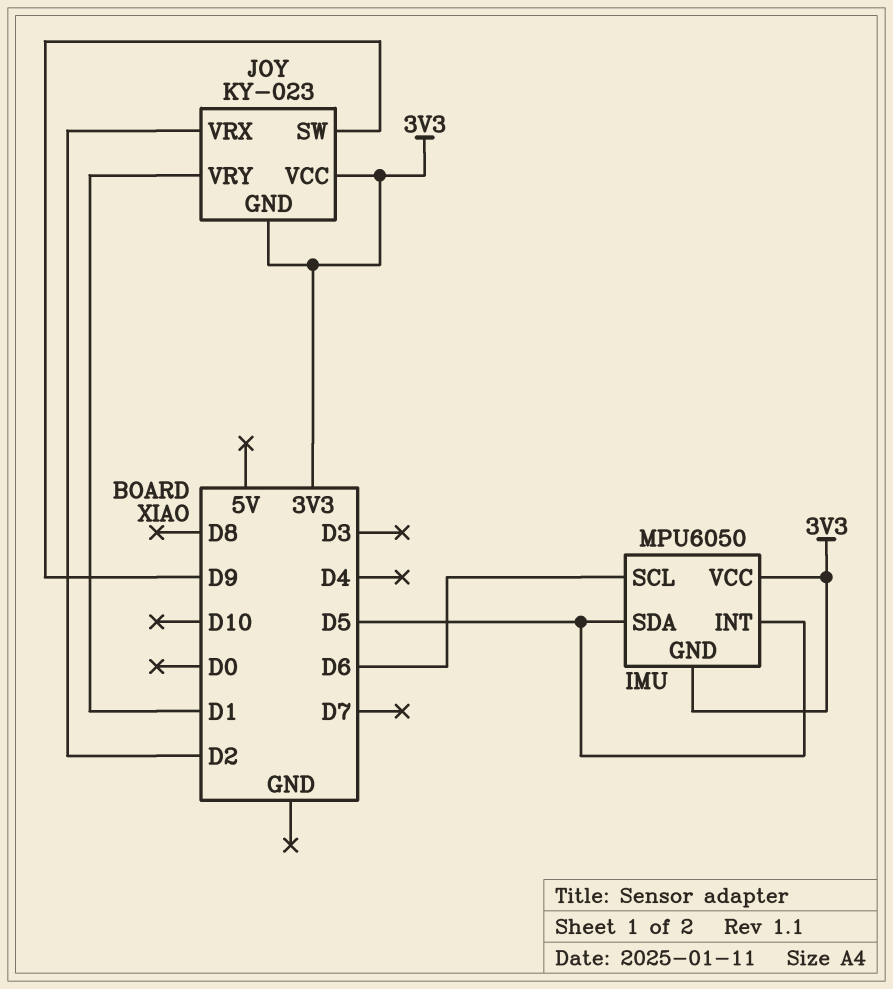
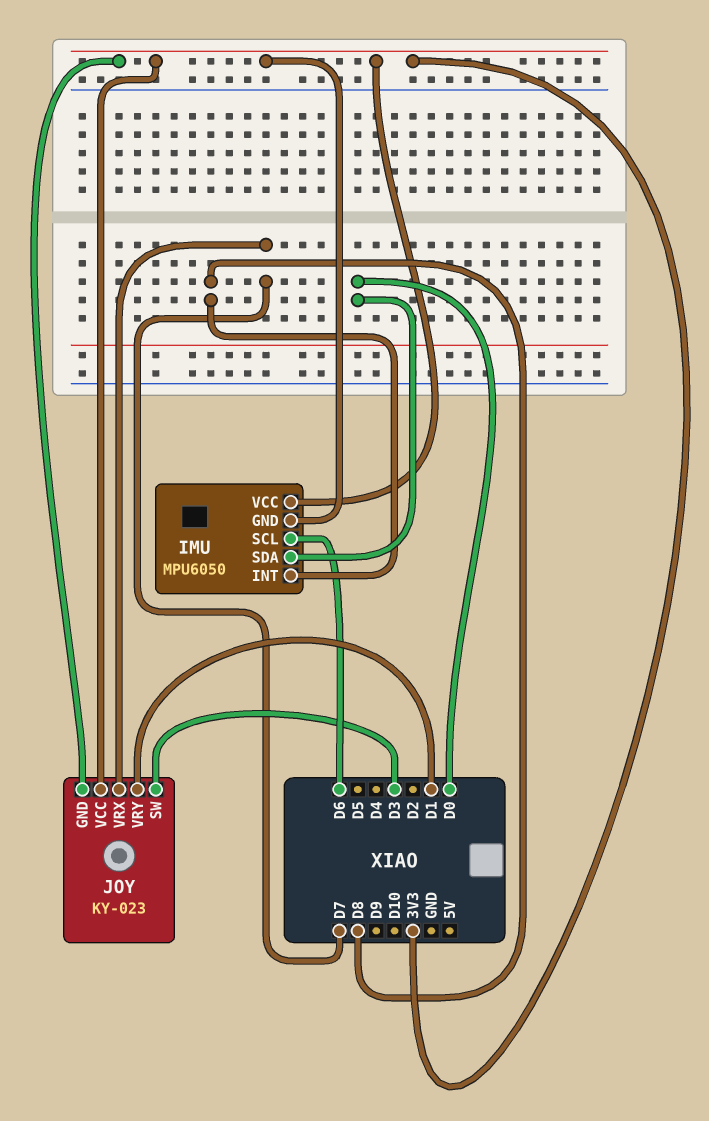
IMU pin INT: D5 -> D8
IMU pin SDA: D5 -> D0
JOY pin SW: D9 -> D3
JOY pin VRX: D2 -> D7

